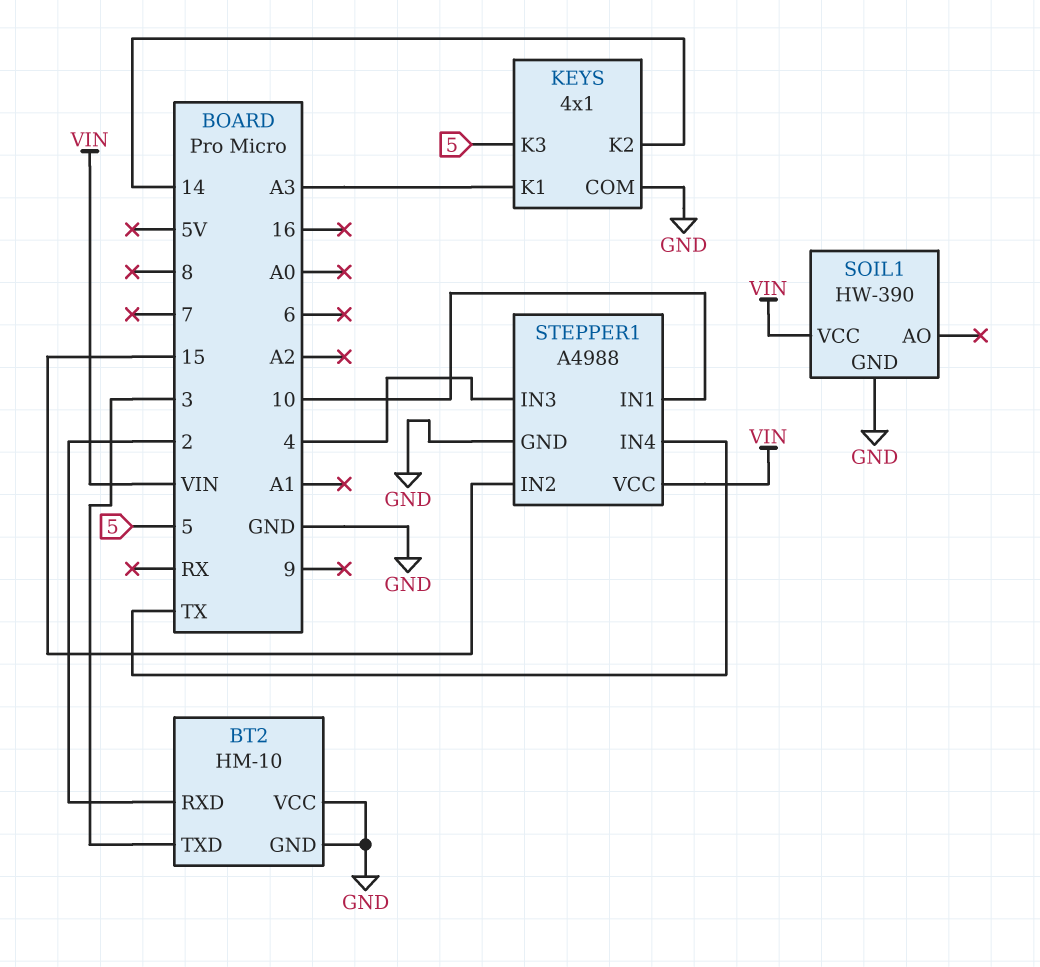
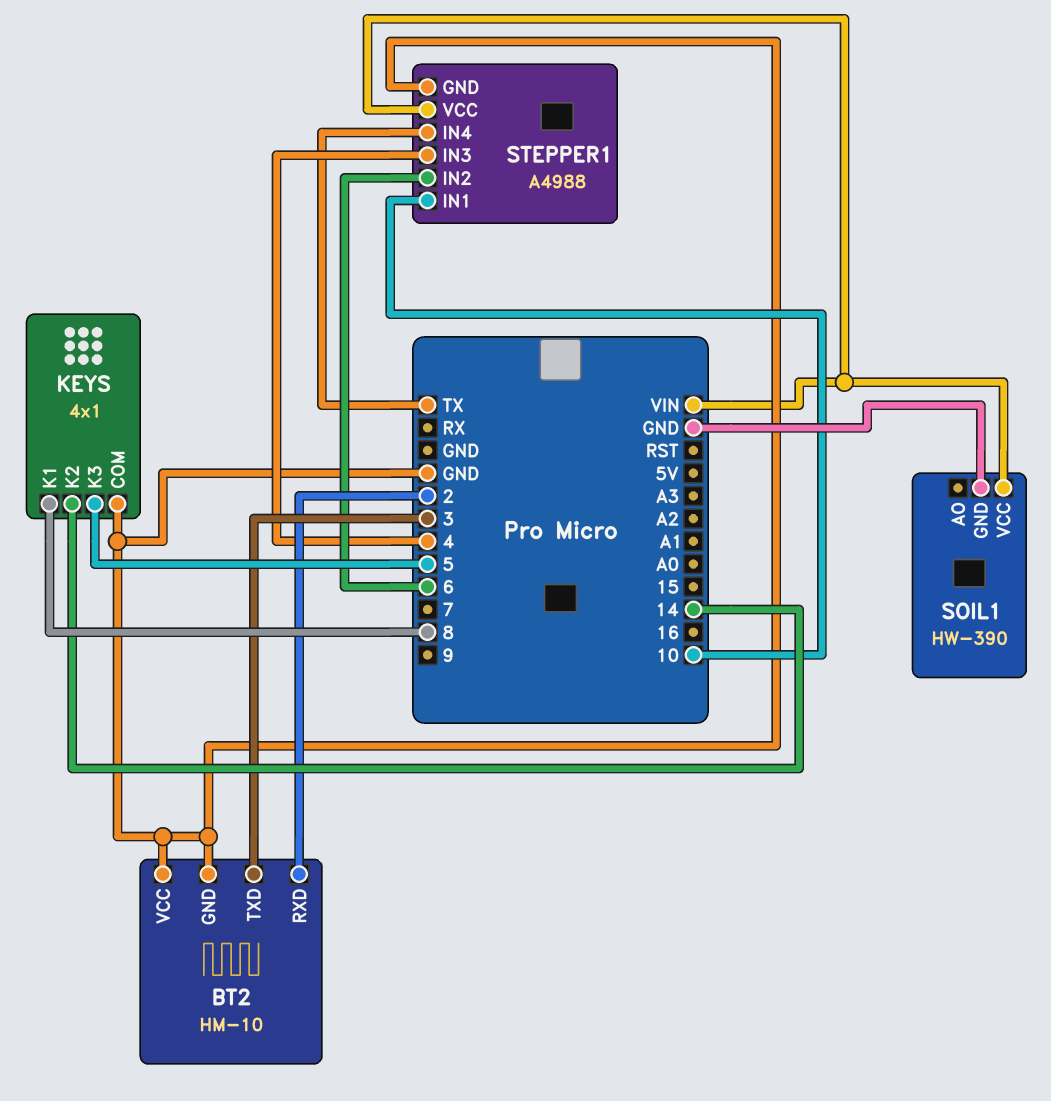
KEYS pin K1: A3 -> 8
STEPPER1 pin IN2: 15 -> 6

